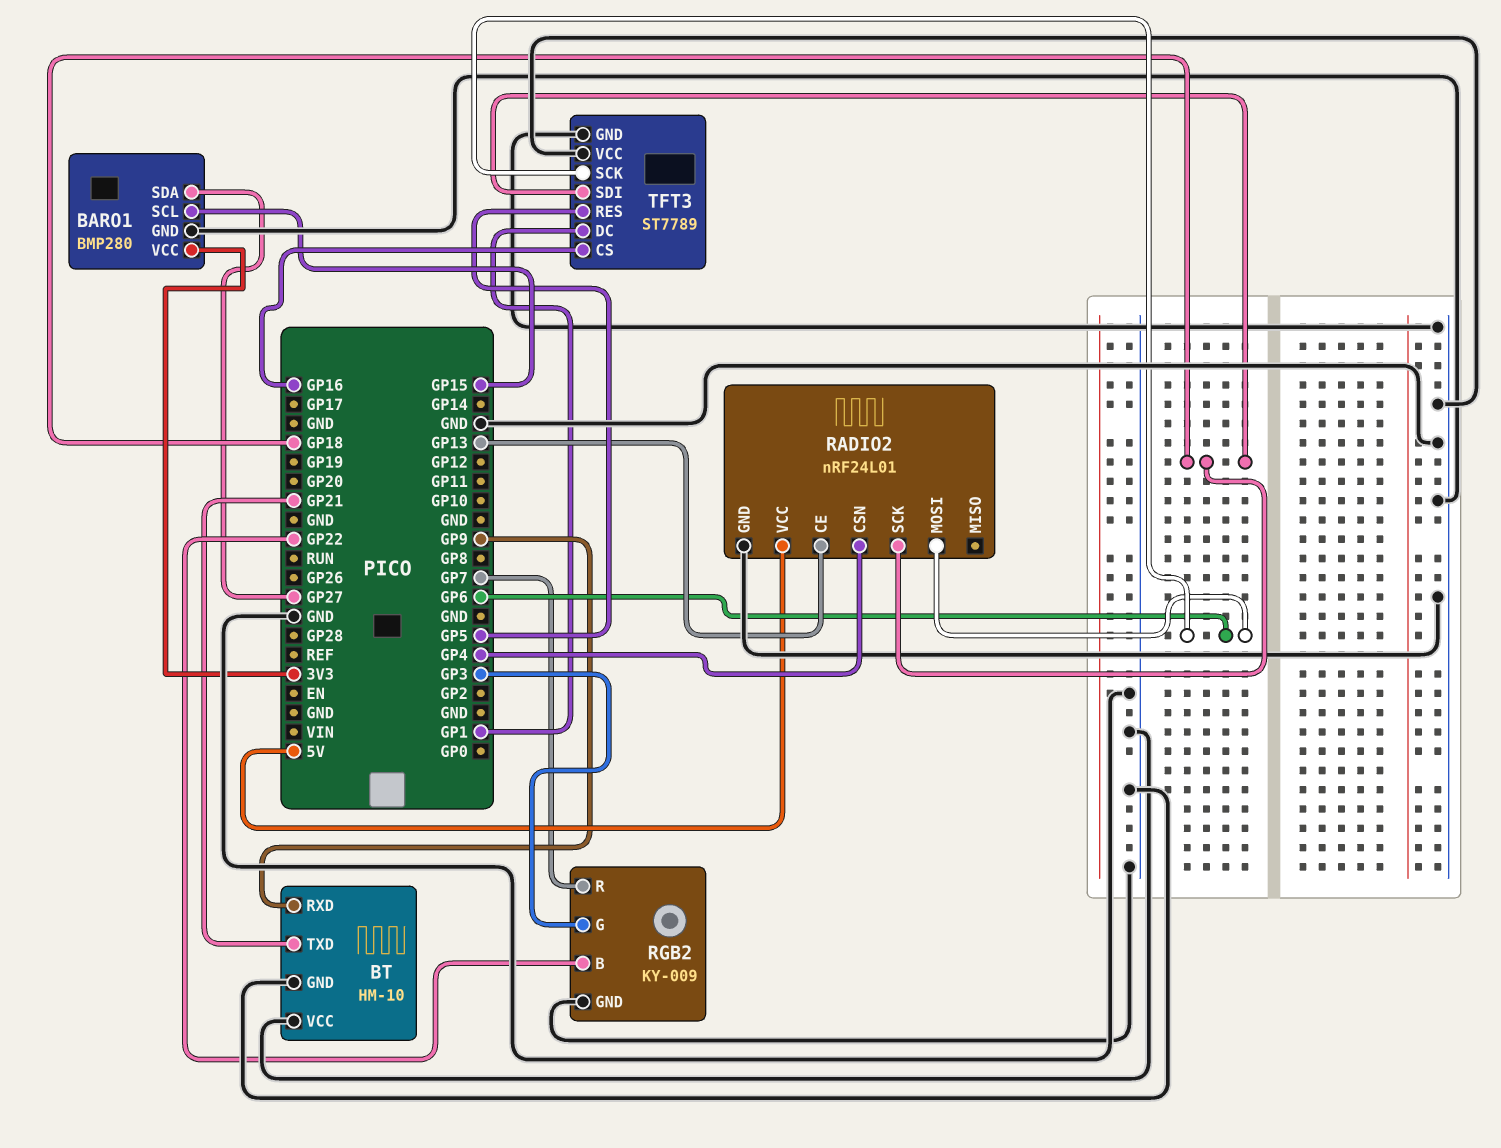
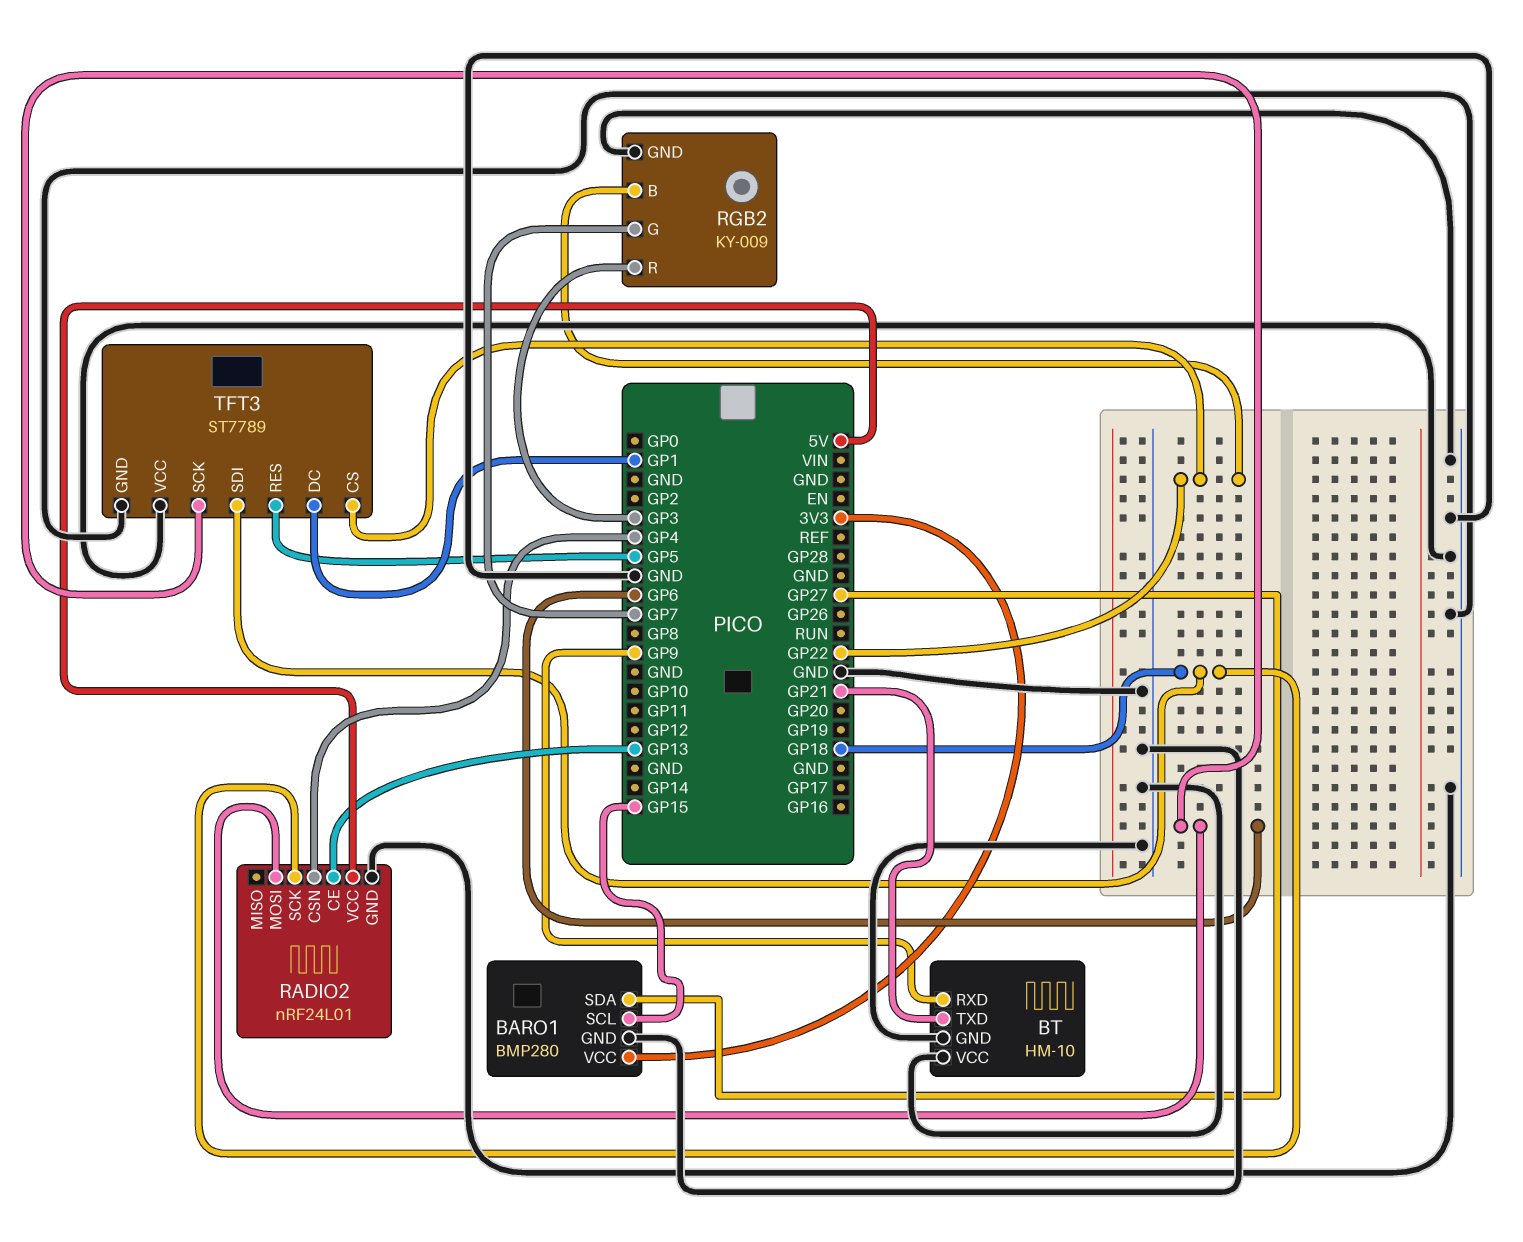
RGB2 pin G: GP3 -> GP7
RGB2 pin R: GP7 -> GP3
TFT3 pin CS: GP16 -> GP22

